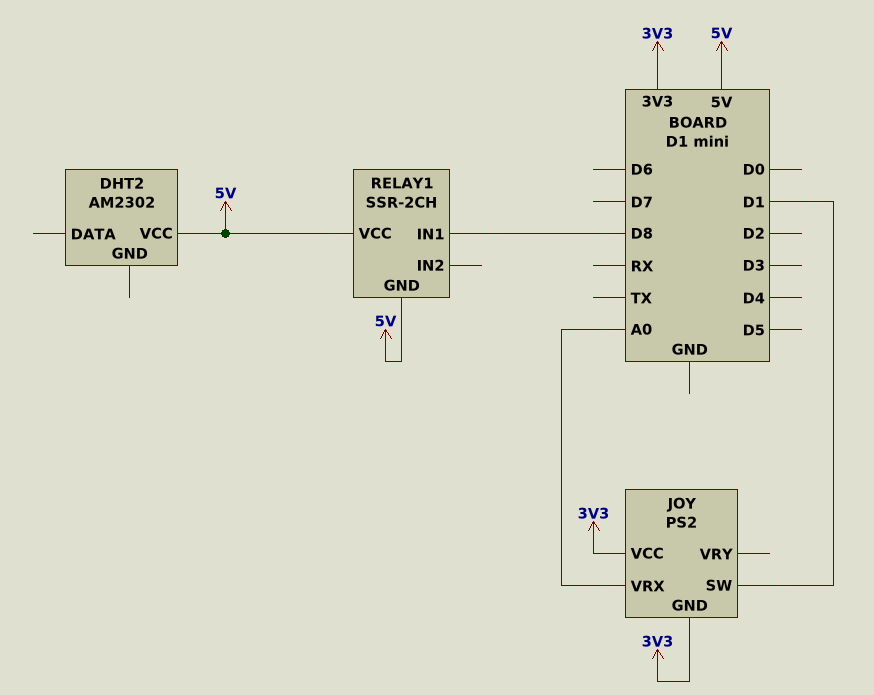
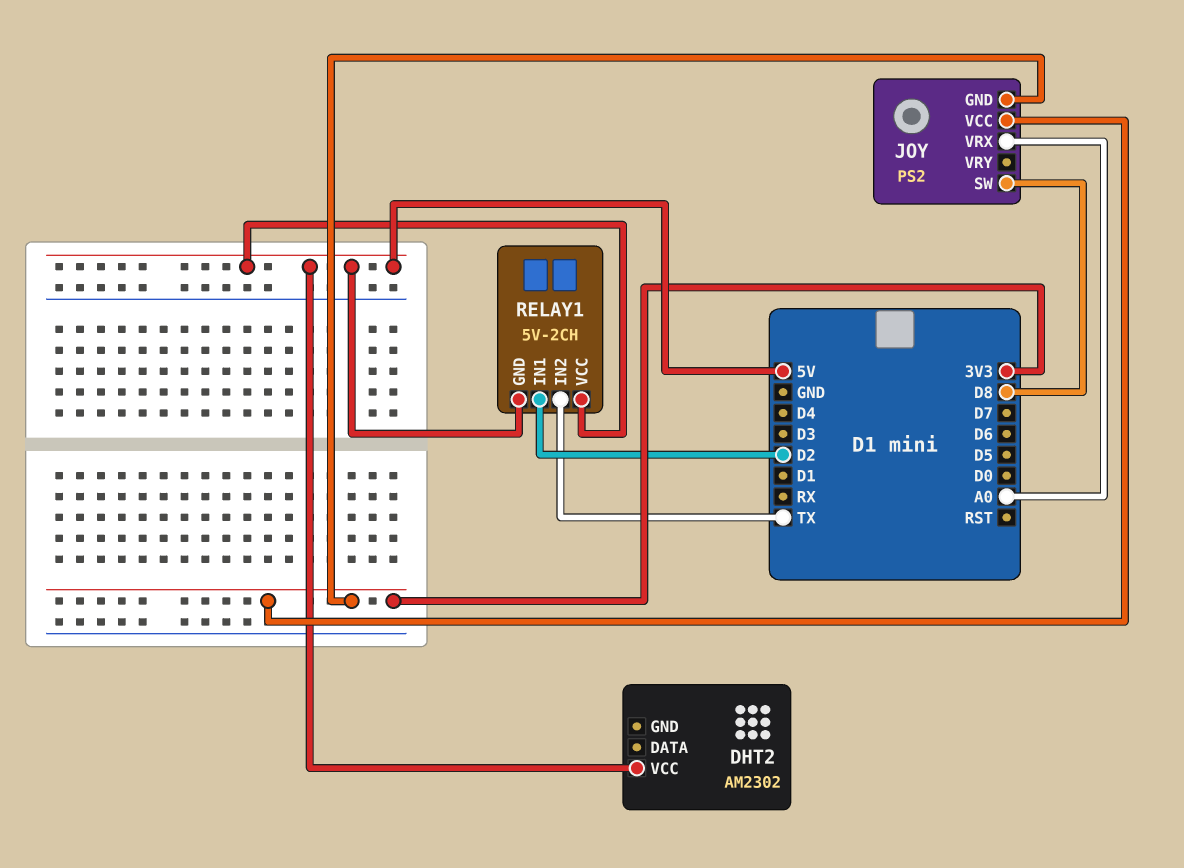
JOY pin SW: D1 -> D8
RELAY1: SSR-2CH -> 5V-2CH
RELAY1 pin IN1: D8 -> D2
RELAY1 pin IN2: none -> TX

